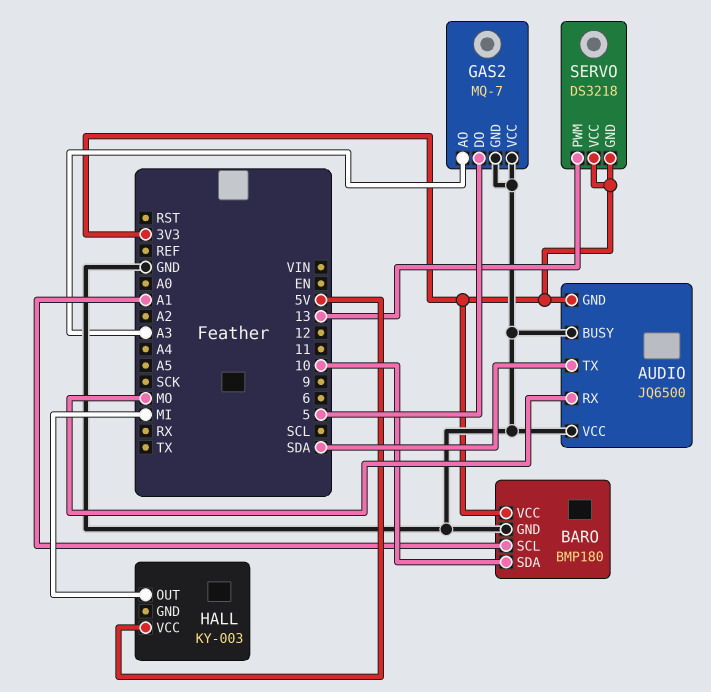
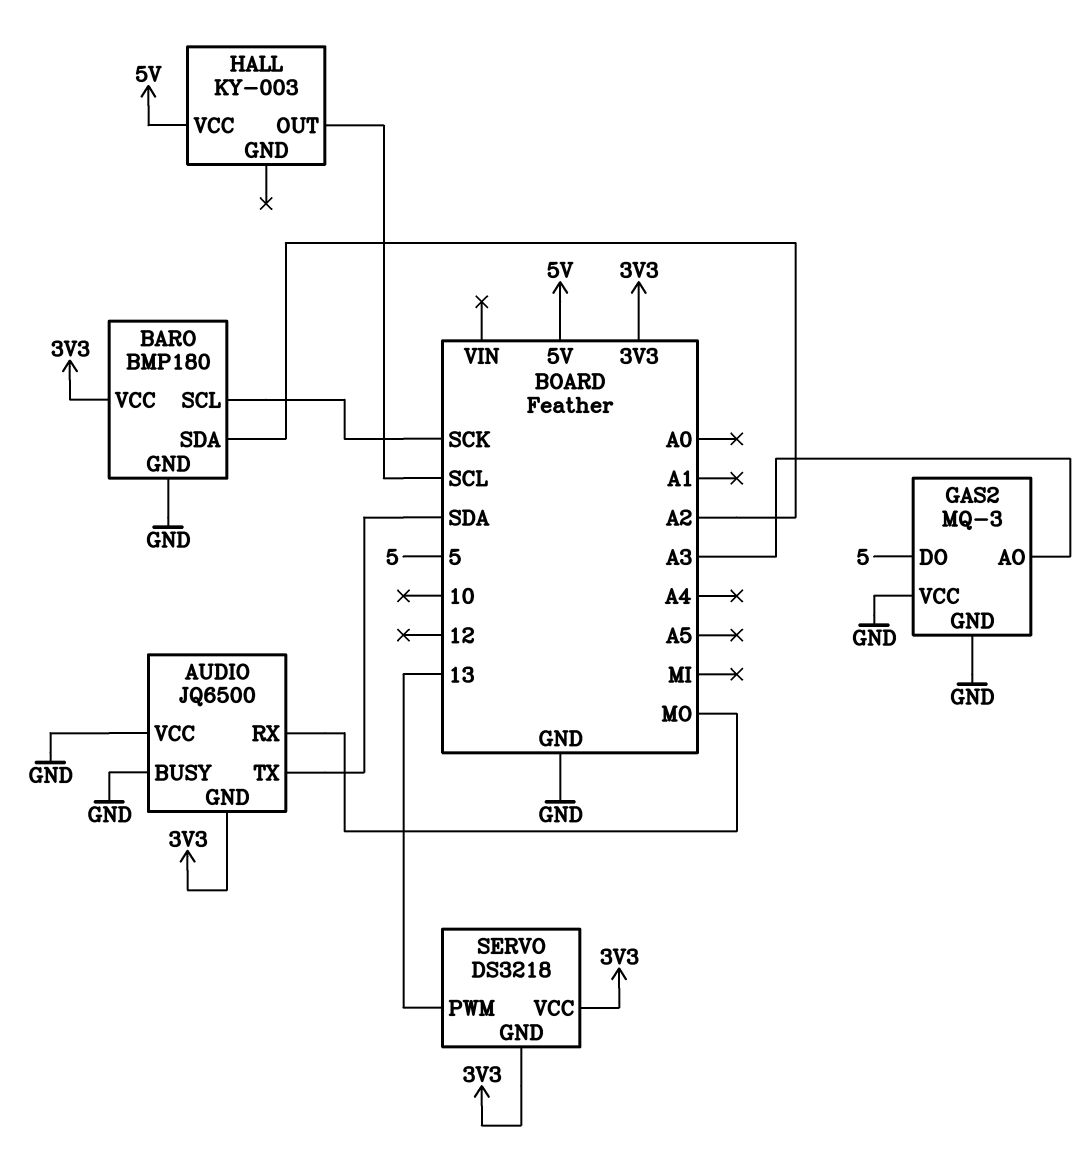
BARO pin SCL: A1 -> SCK
BARO pin SDA: 10 -> A2
GAS2: MQ-7 -> MQ-3
HALL pin OUT: MI -> SCL

